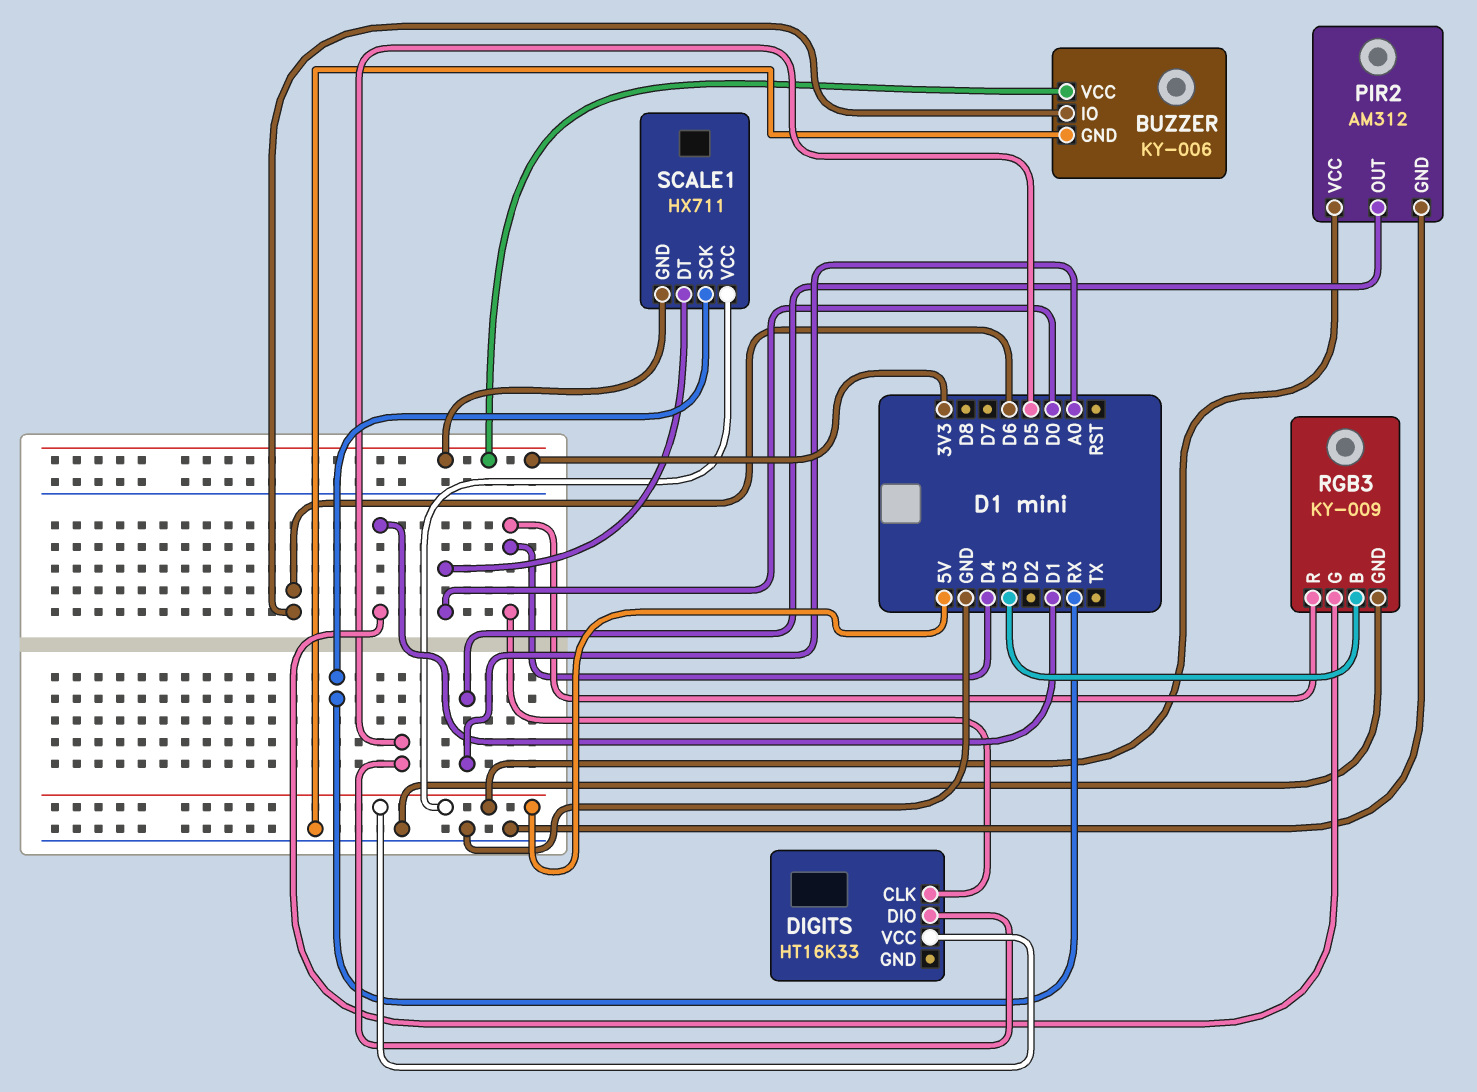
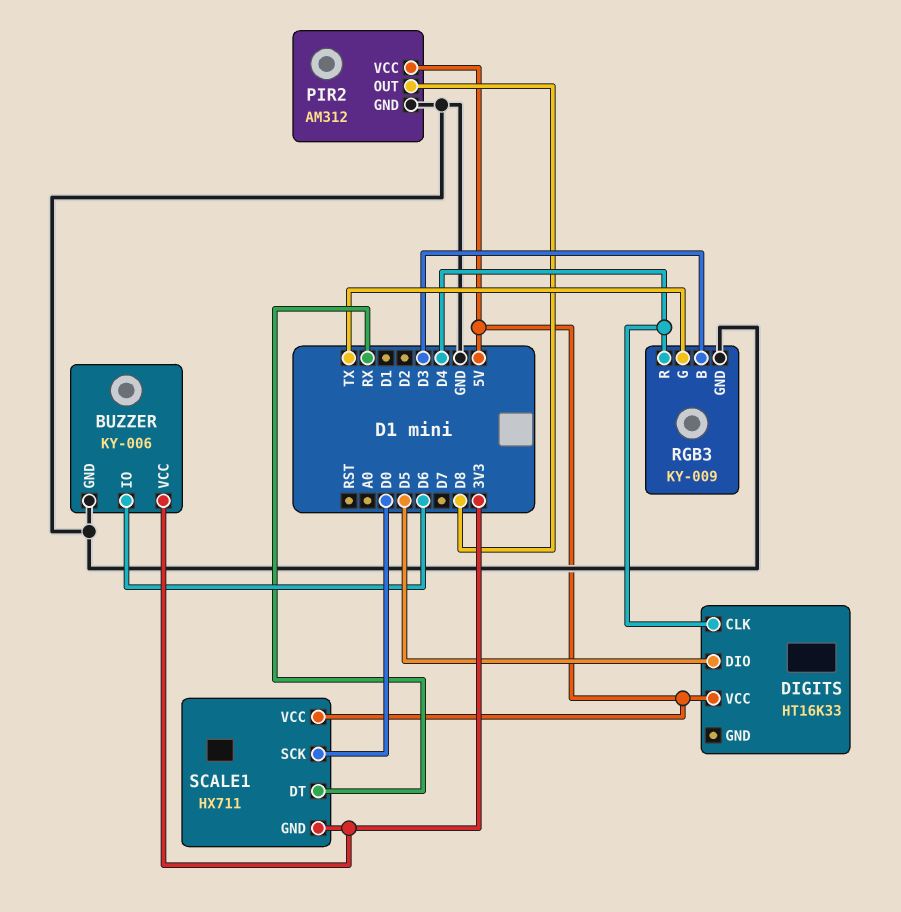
PIR2 pin OUT: A0 -> D8
RGB3 pin G: D1 -> TX
SCALE1 pin DT: D0 -> RX
SCALE1 pin SCK: RX -> D0

